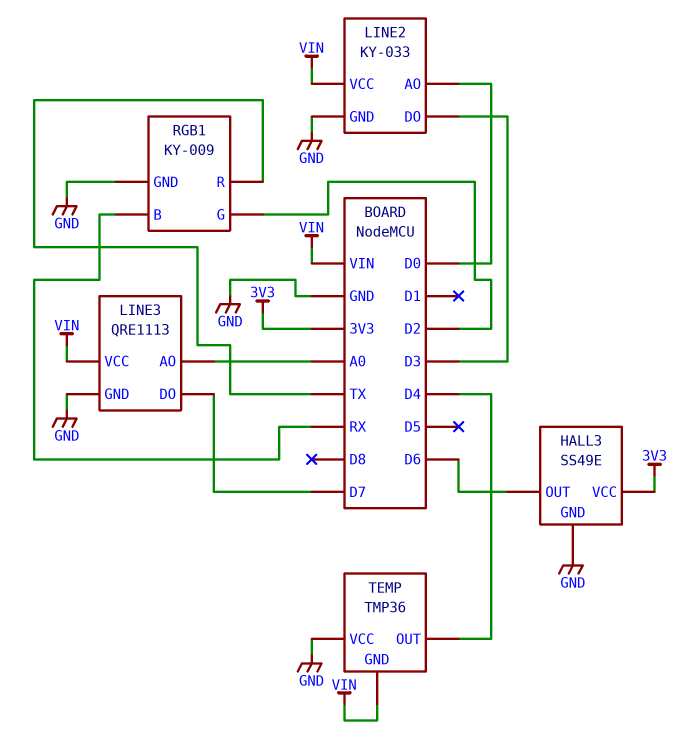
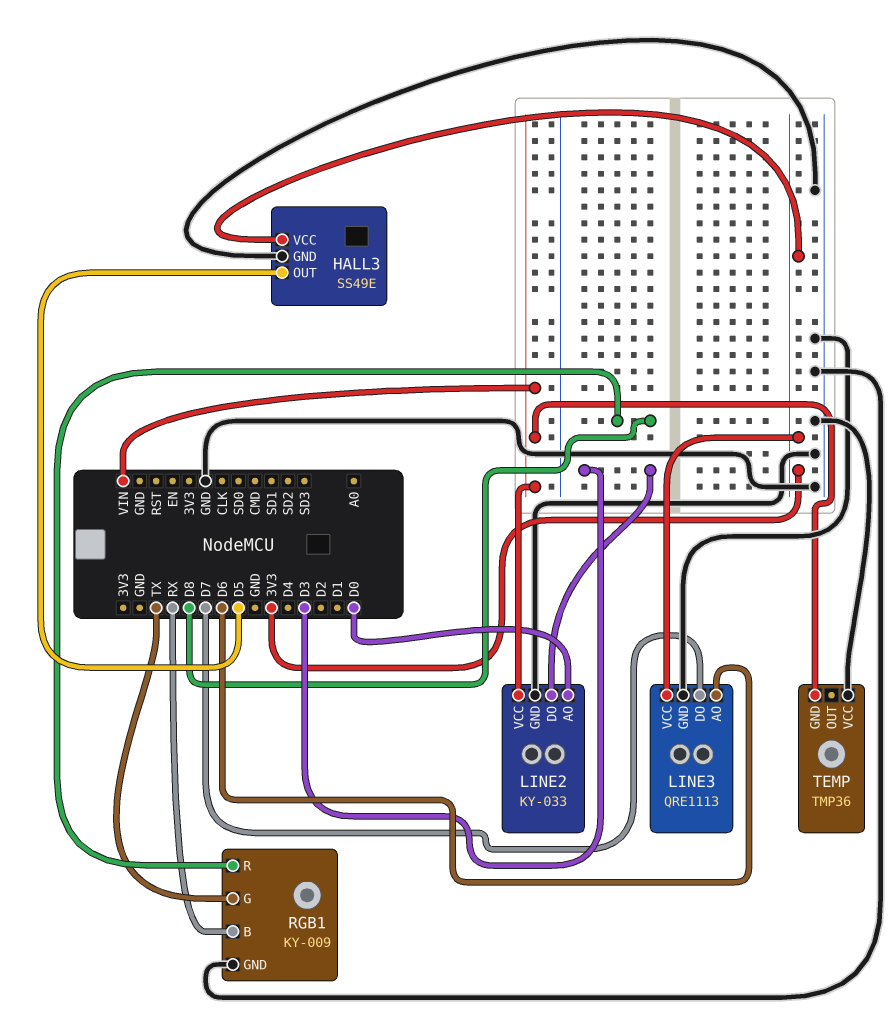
HALL3 pin OUT: D6 -> D5
LINE3 pin AO: A0 -> D6
LINE3 pin VCC: VIN -> 3V3
RGB1 pin G: D2 -> TX
RGB1 pin R: TX -> D8
TEMP pin OUT: D4 -> none

